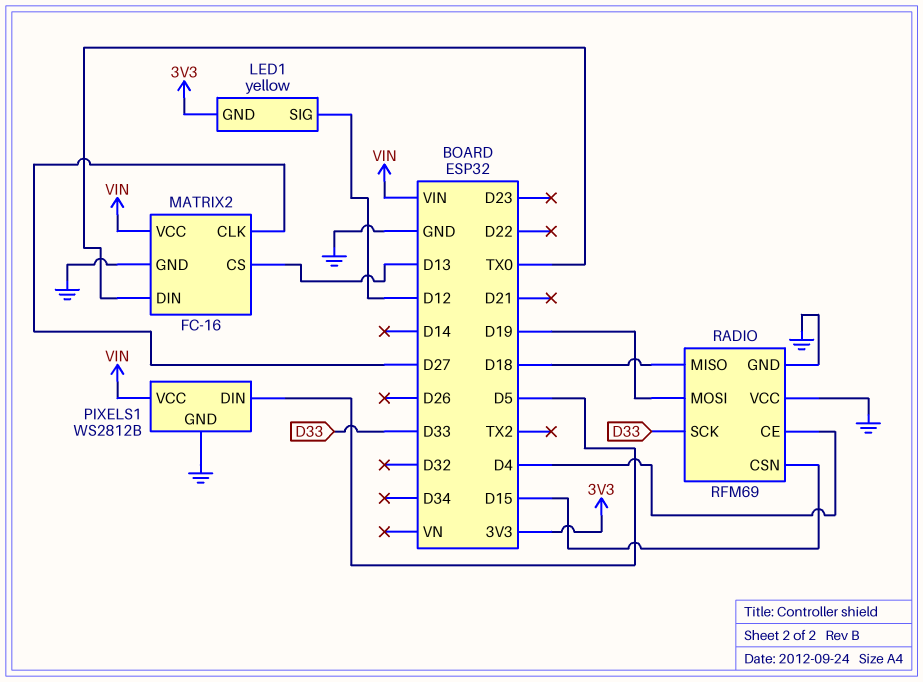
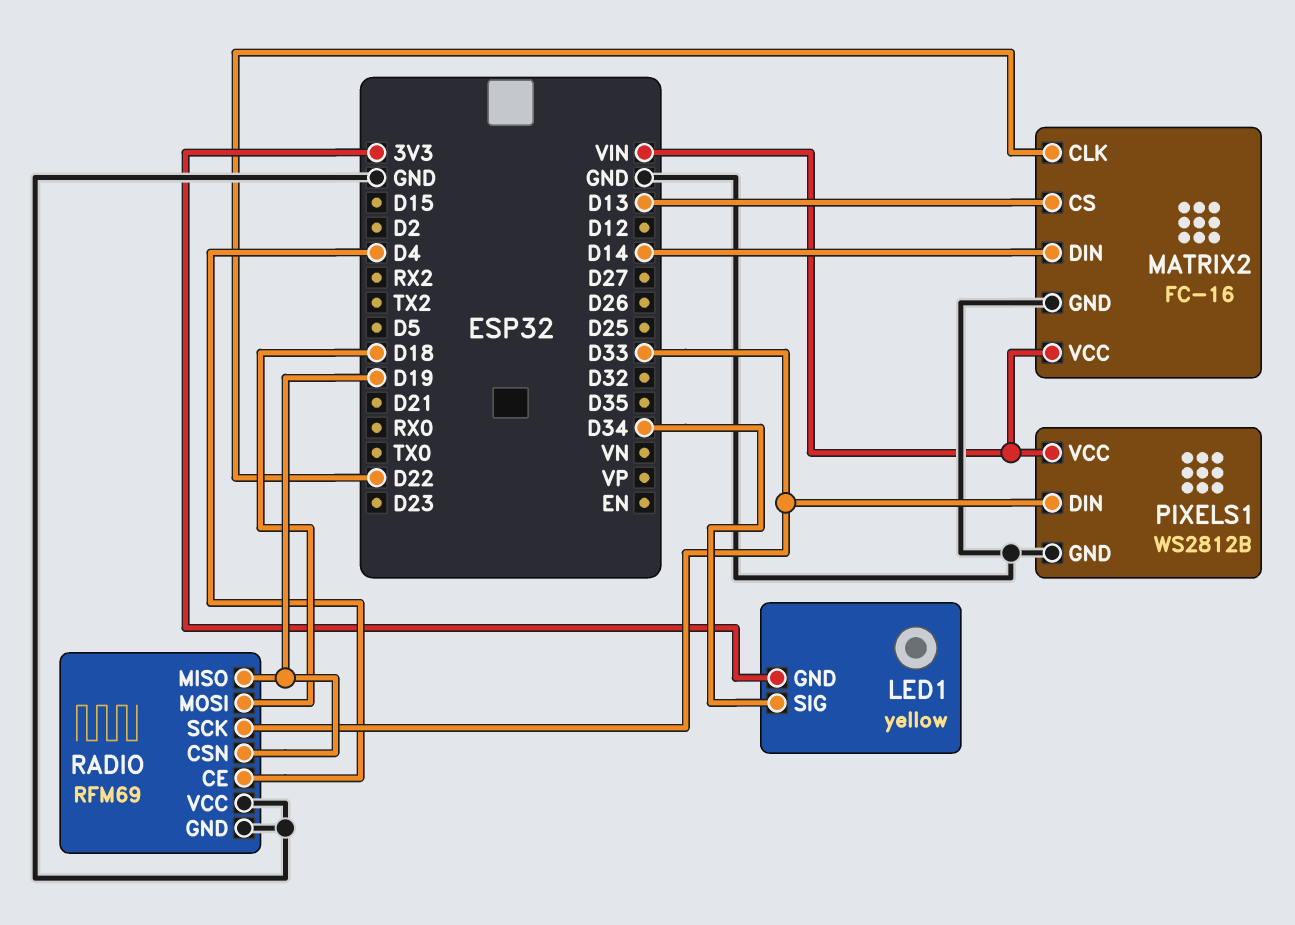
LED1 pin SIG: D12 -> D34
MATRIX2 pin CLK: D27 -> D22
MATRIX2 pin DIN: TX0 -> D14
PIXELS1 pin DIN: D5 -> D33
RADIO pin CSN: D15 -> D19
RADIO pin MISO: D18 -> D19
RADIO pin MOSI: D19 -> D18

